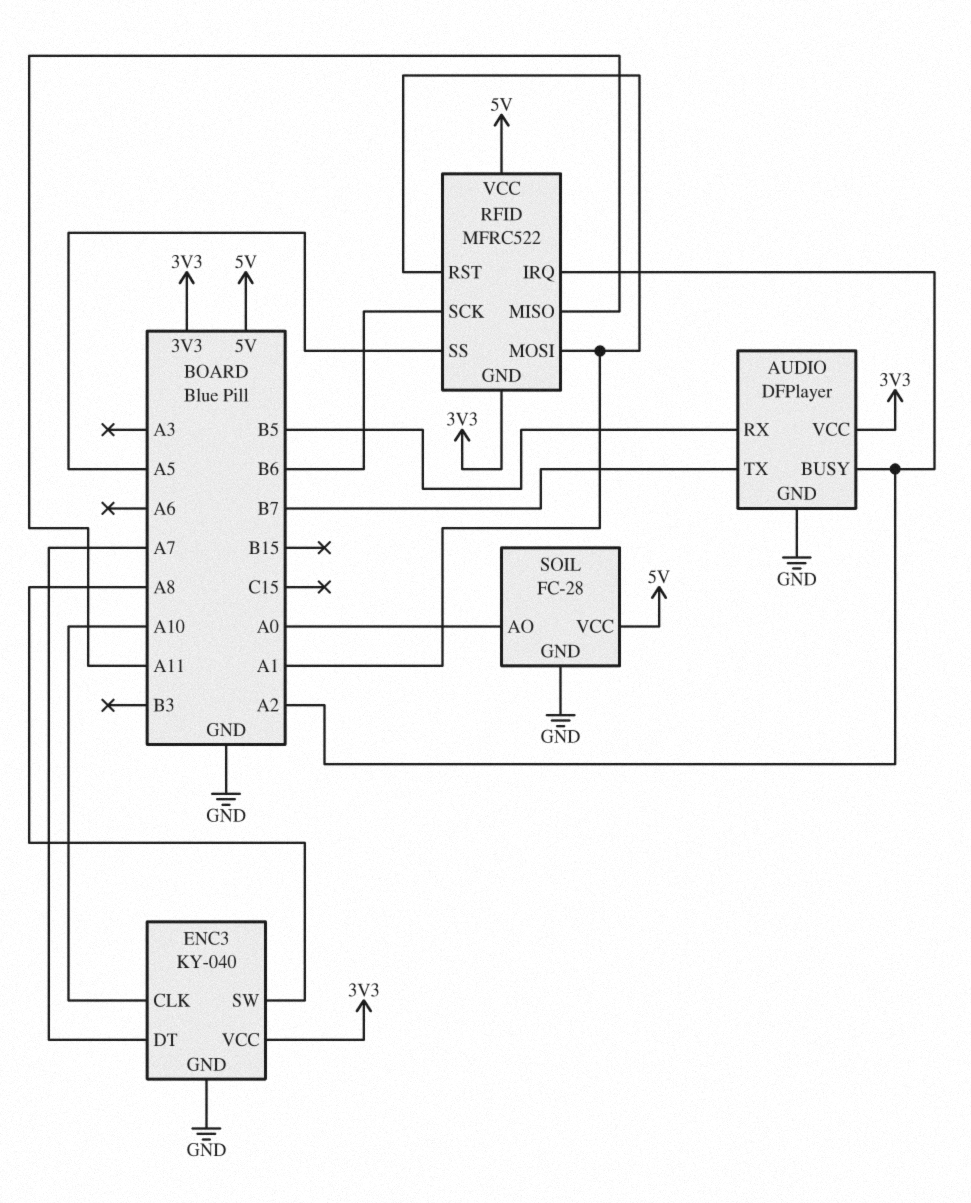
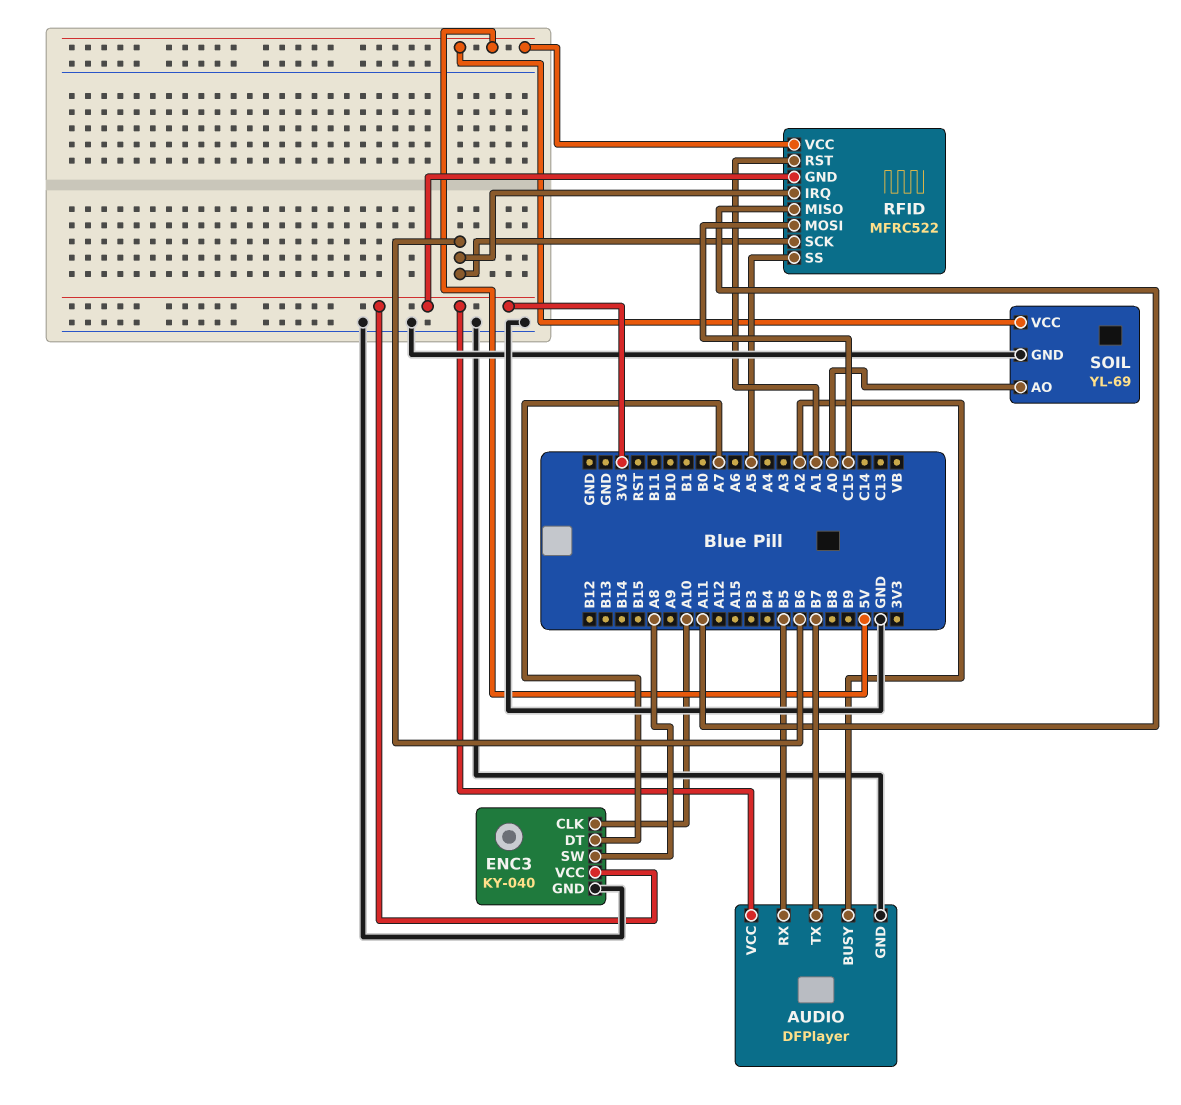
RFID pin IRQ: A2 -> B6
RFID pin MOSI: A1 -> C15
SOIL: FC-28 -> YL-69

